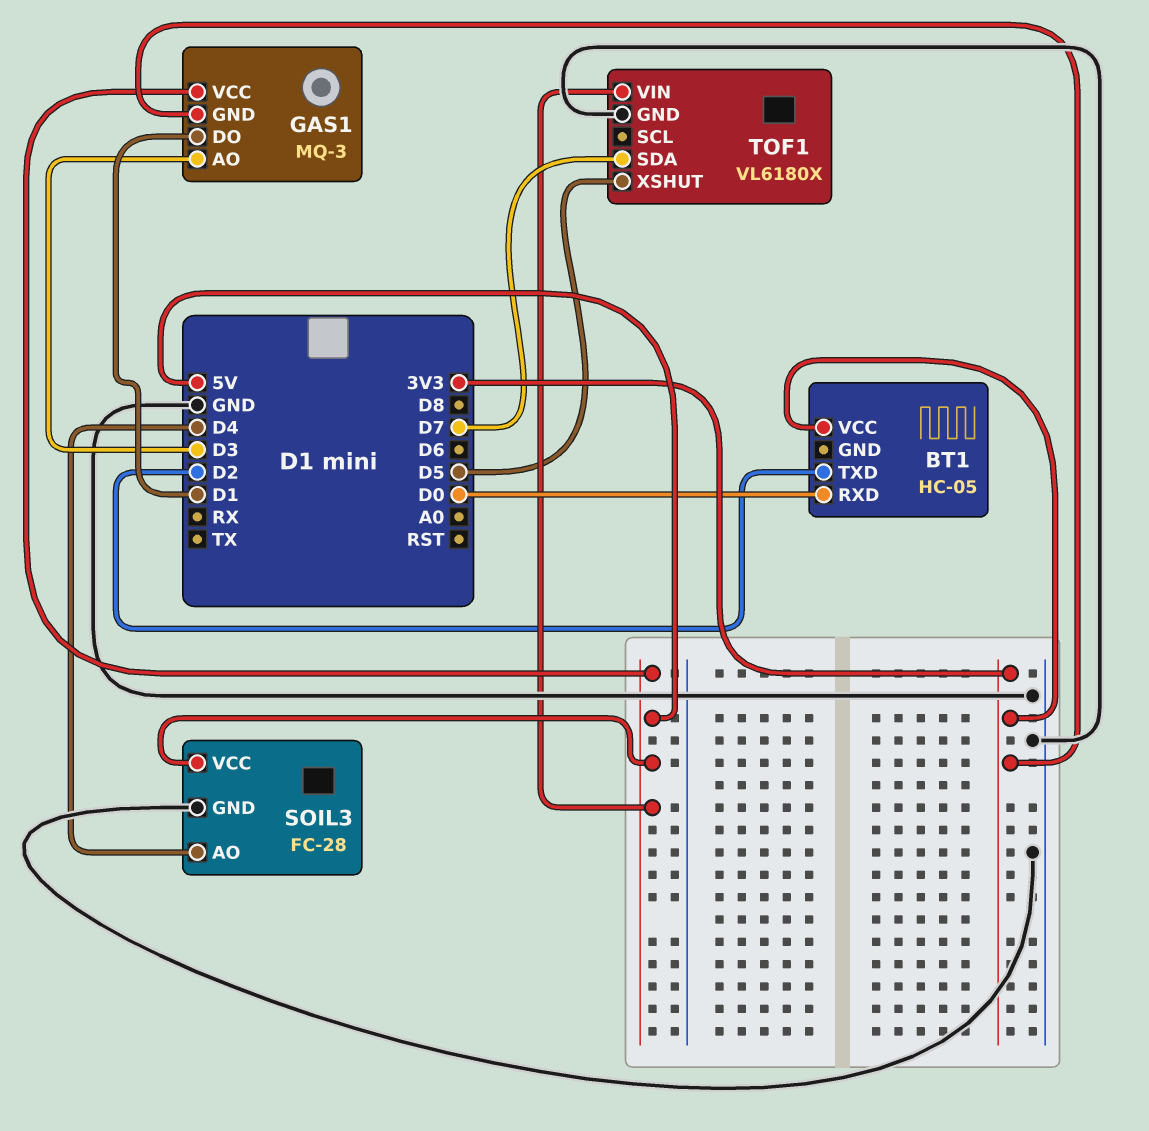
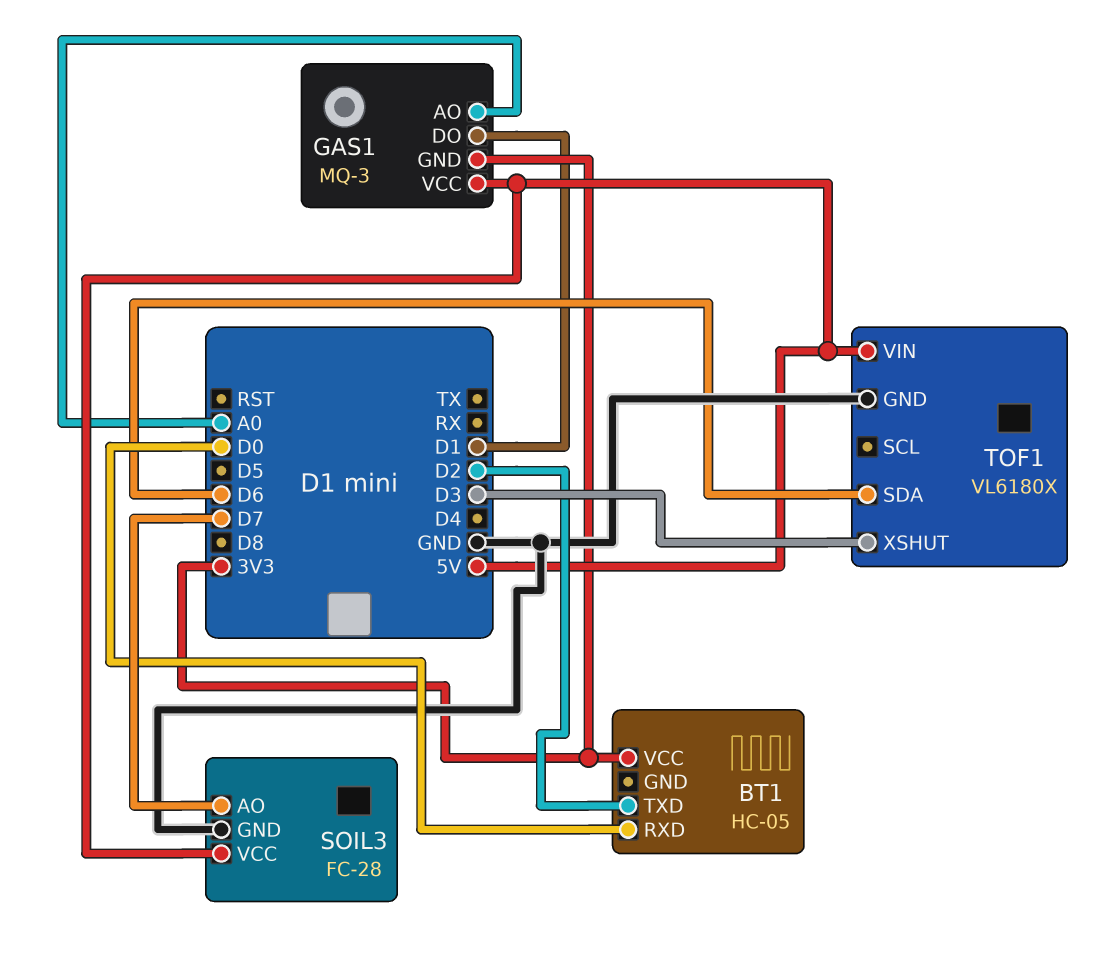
GAS1 pin AO: D3 -> A0
SOIL3 pin AO: D4 -> D7
TOF1 pin SDA: D7 -> D6
TOF1 pin XSHUT: D5 -> D3

